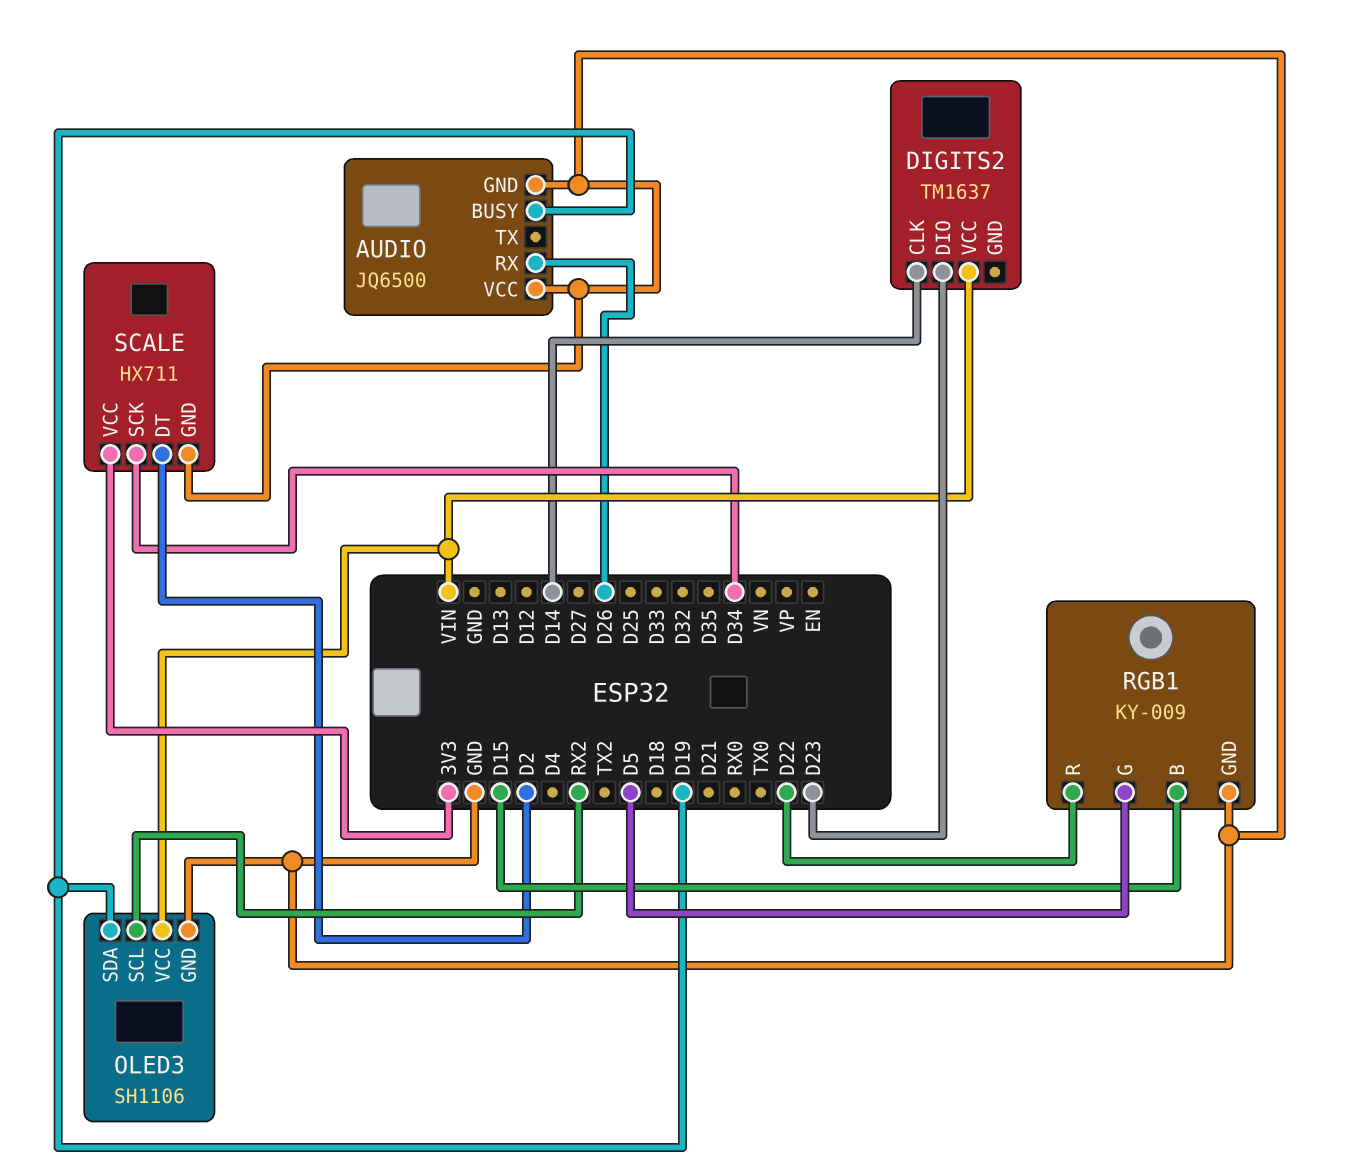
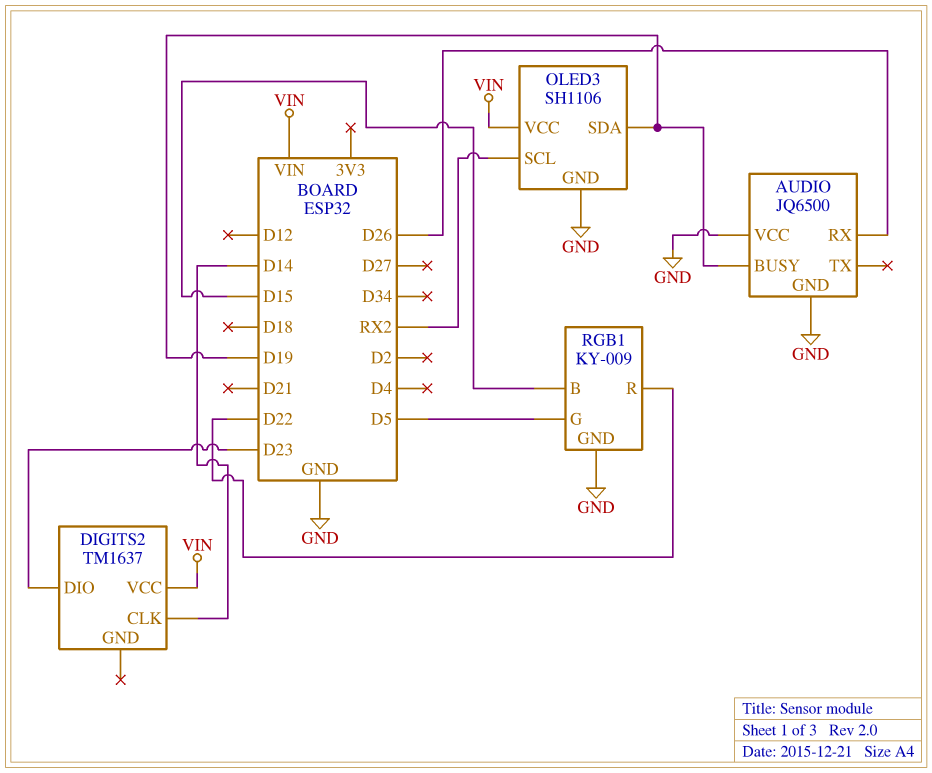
SCALE: HX711 -> none
SCALE pin DT: D2 -> none
SCALE pin GND: GND -> none
SCALE pin SCK: D34 -> none
SCALE pin VCC: 3V3 -> none

